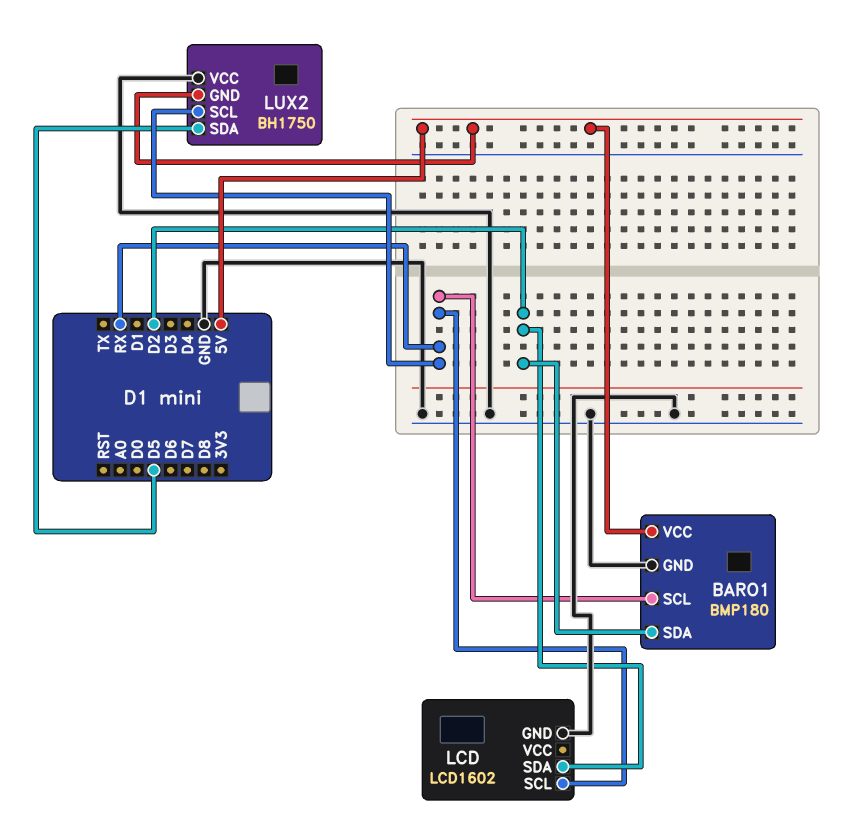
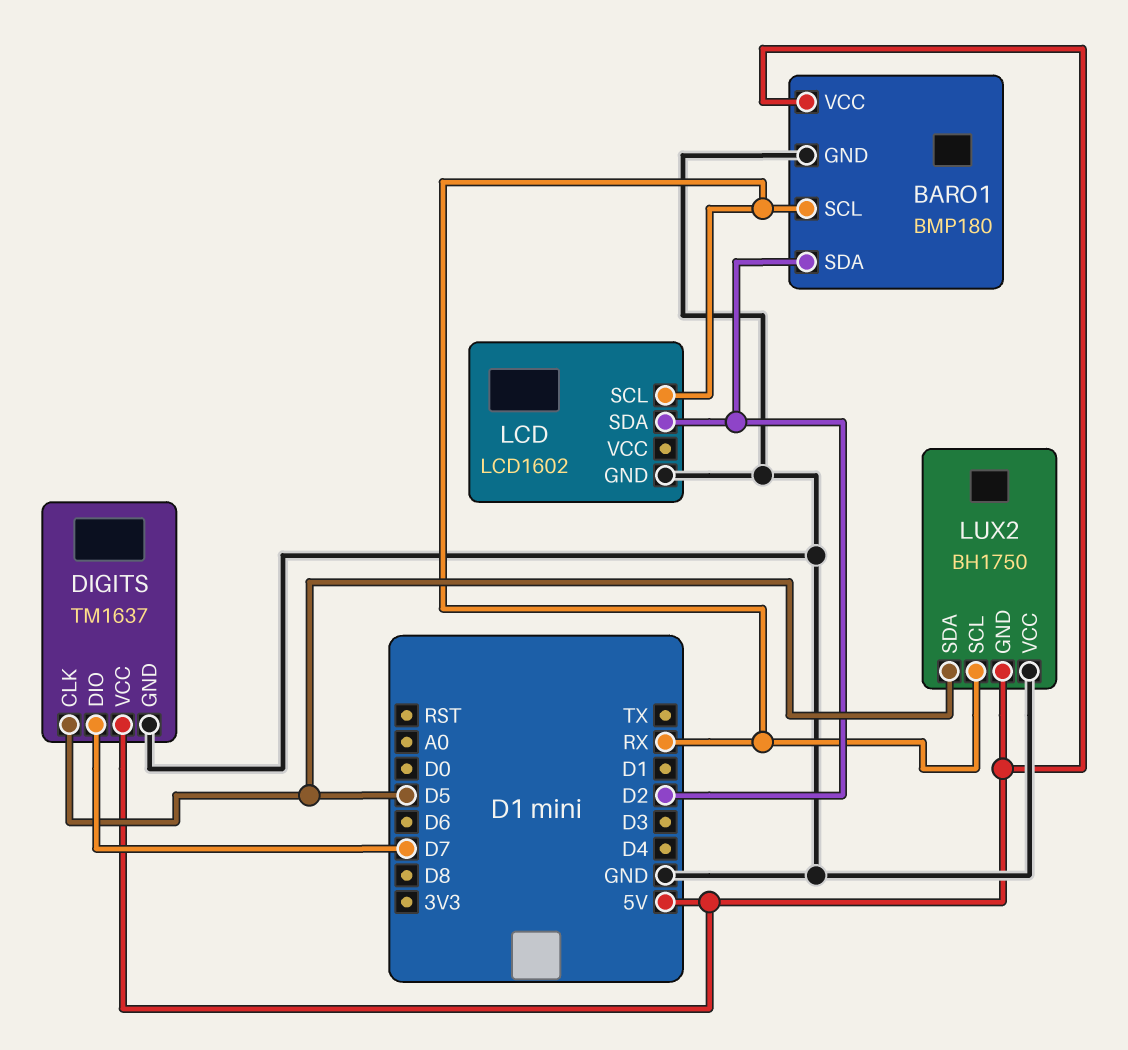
DIGITS: none -> TM1637
DIGITS pin CLK: none -> D5
DIGITS pin DIO: none -> D7
DIGITS pin GND: none -> GND
DIGITS pin VCC: none -> 5V

